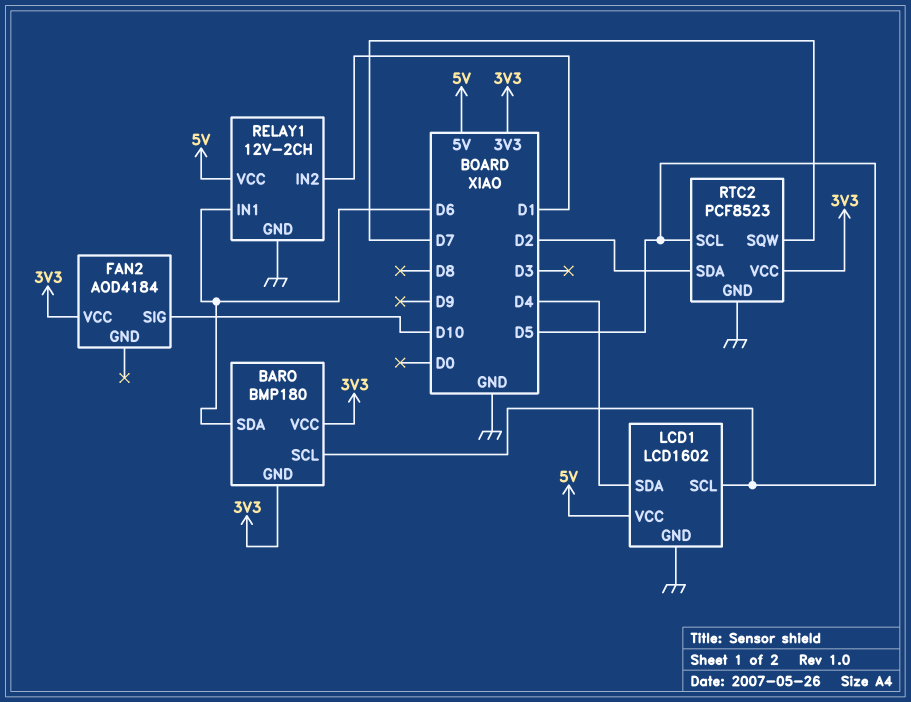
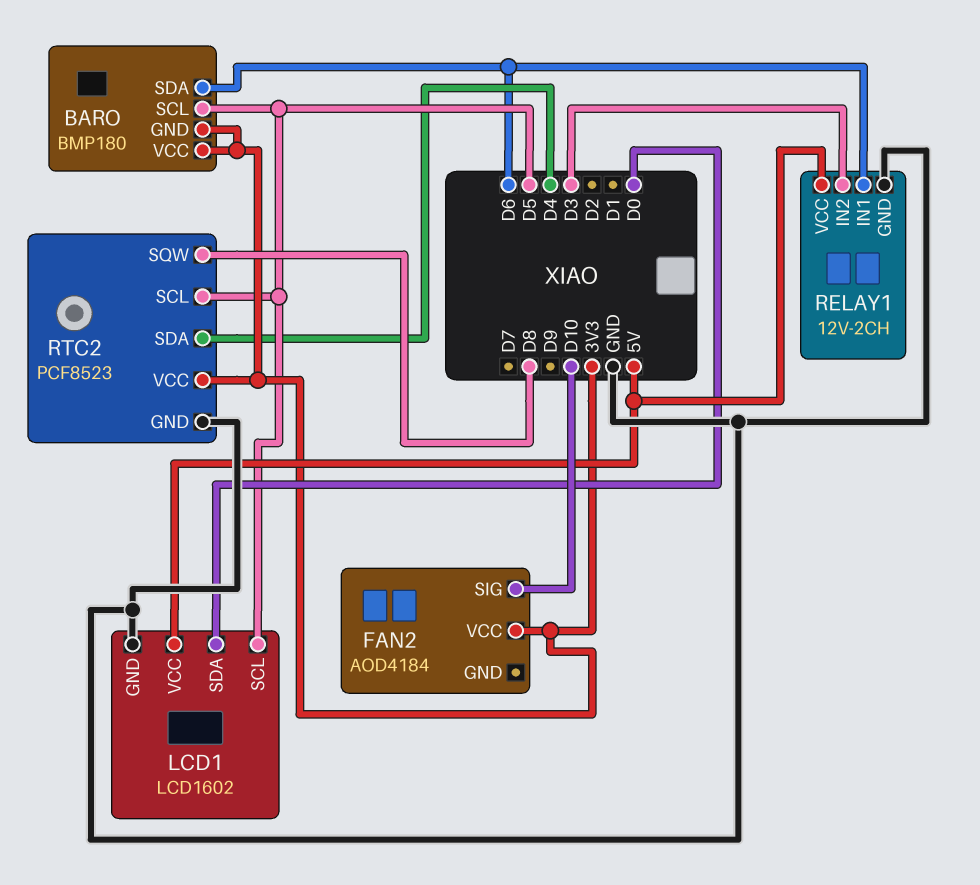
LCD1 pin SDA: D4 -> D0
RELAY1 pin IN2: D1 -> D3
RTC2 pin SDA: D2 -> D4
RTC2 pin SQW: D7 -> D8

